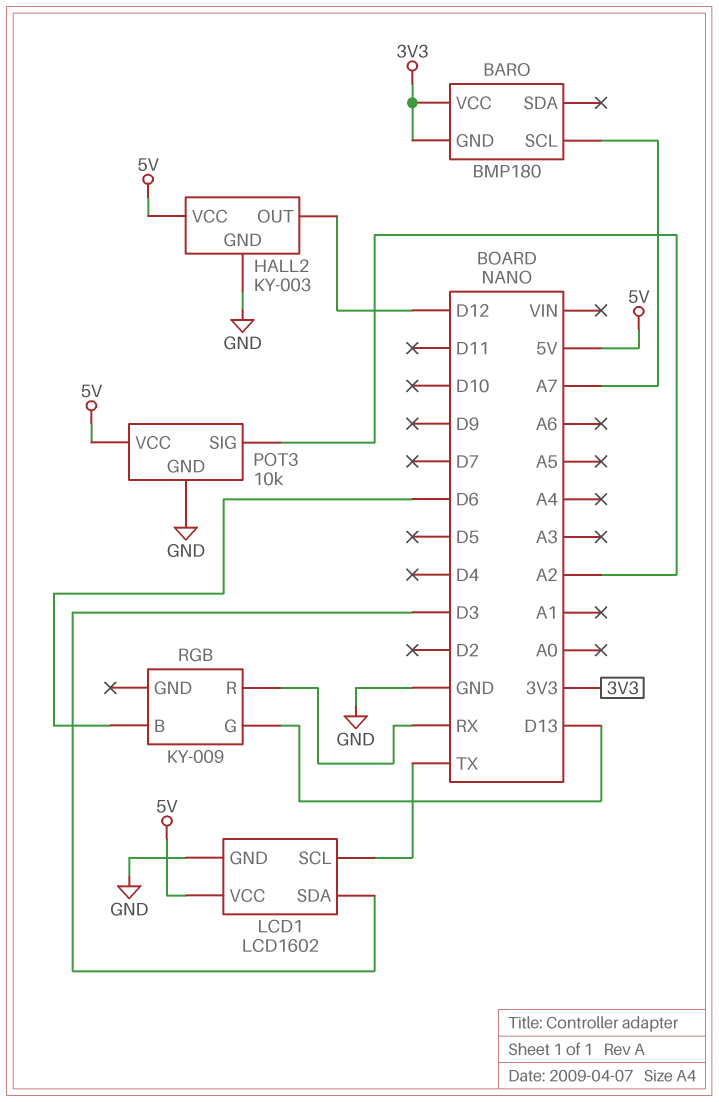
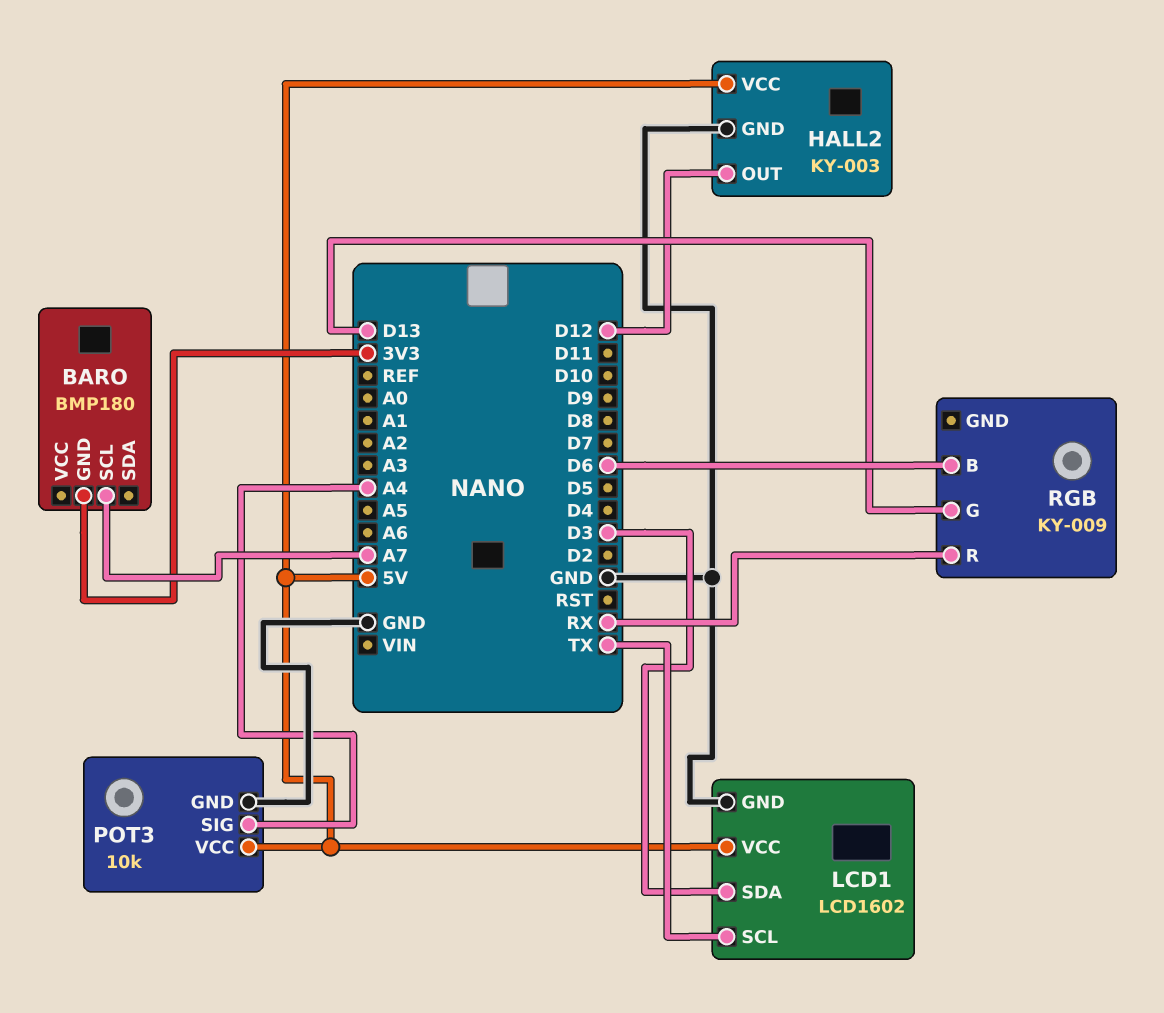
BARO pin VCC: 3V3 -> none
POT3 pin SIG: A2 -> A4

